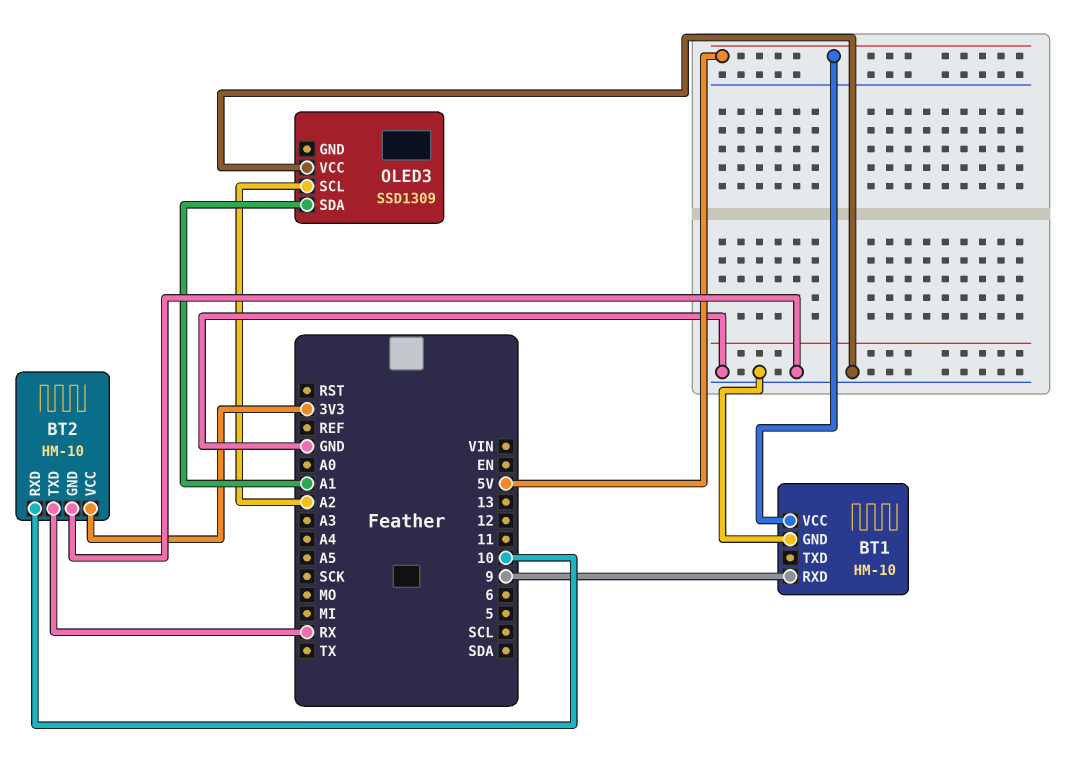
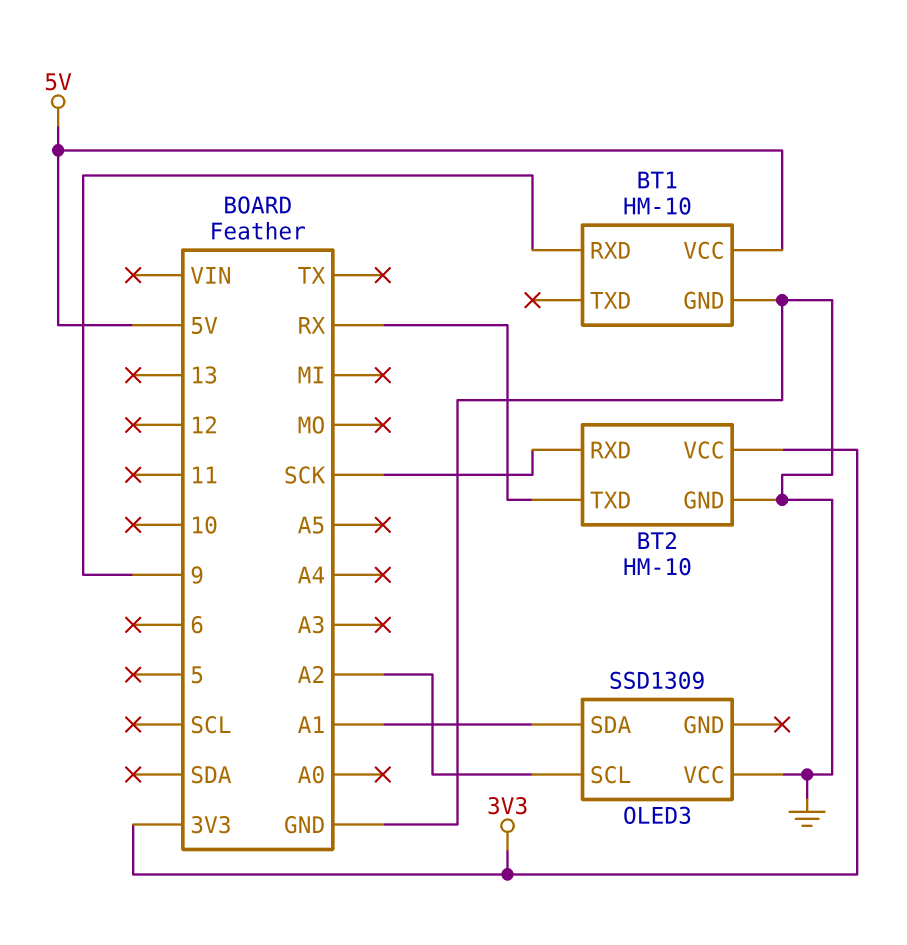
BT2 pin RXD: 10 -> SCK

